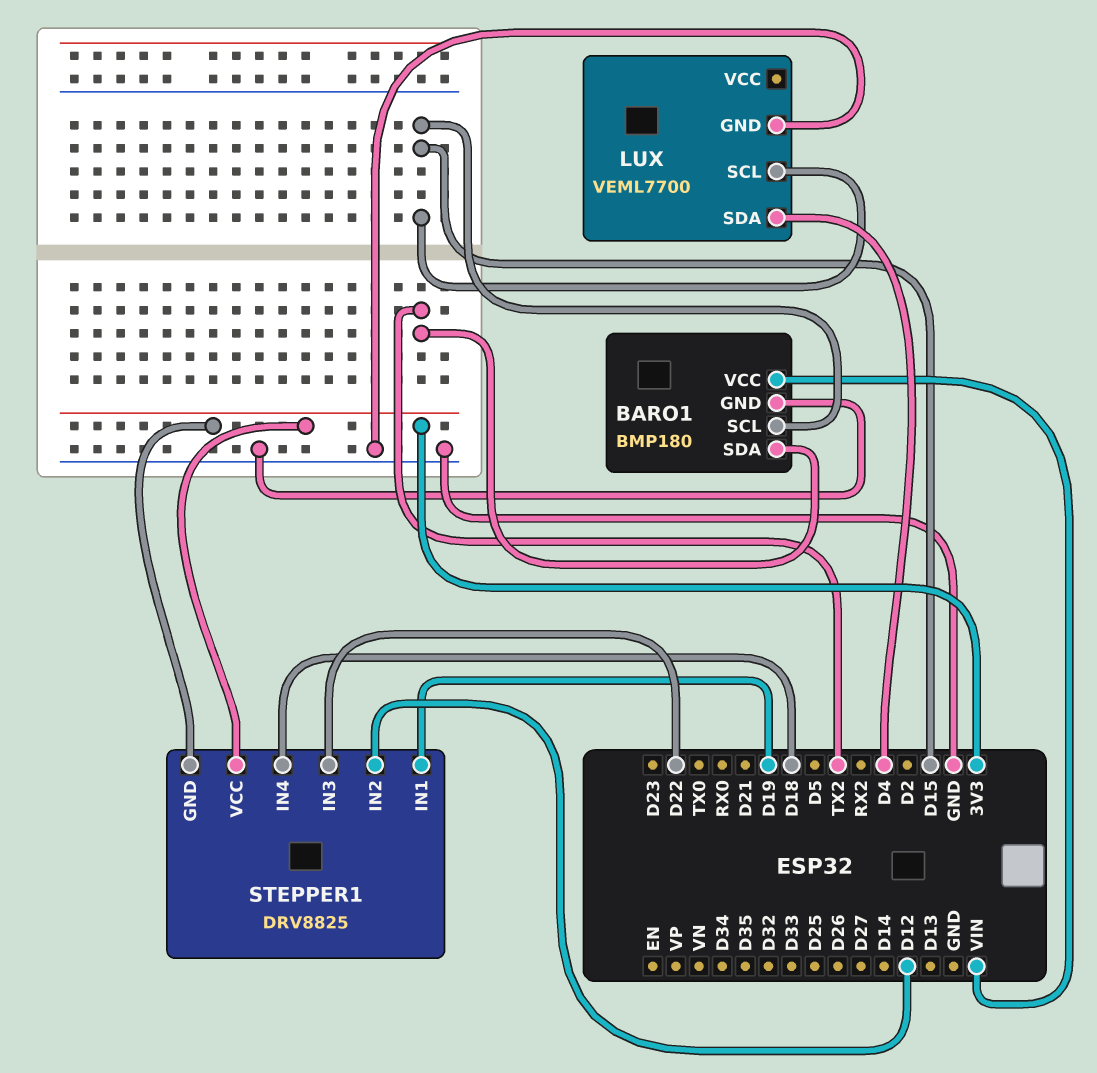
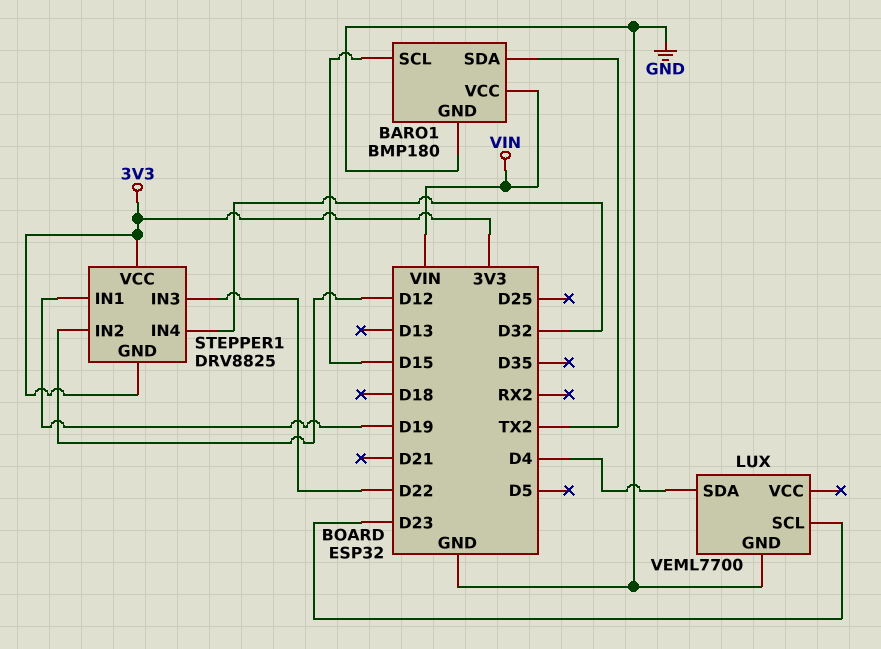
LUX pin SCL: D15 -> D23
STEPPER1 pin IN4: D18 -> D32

